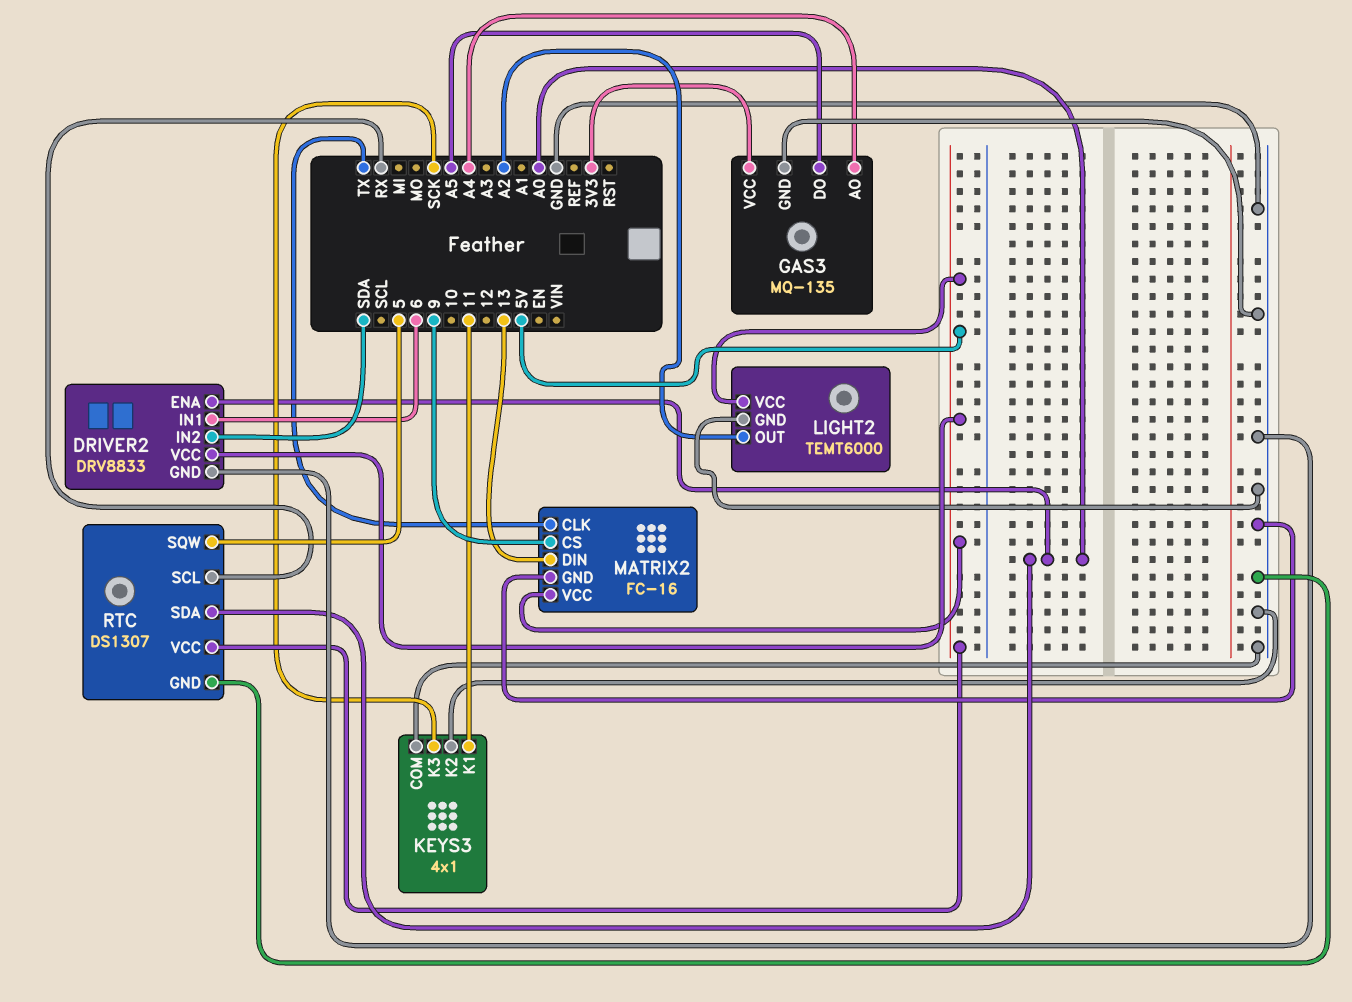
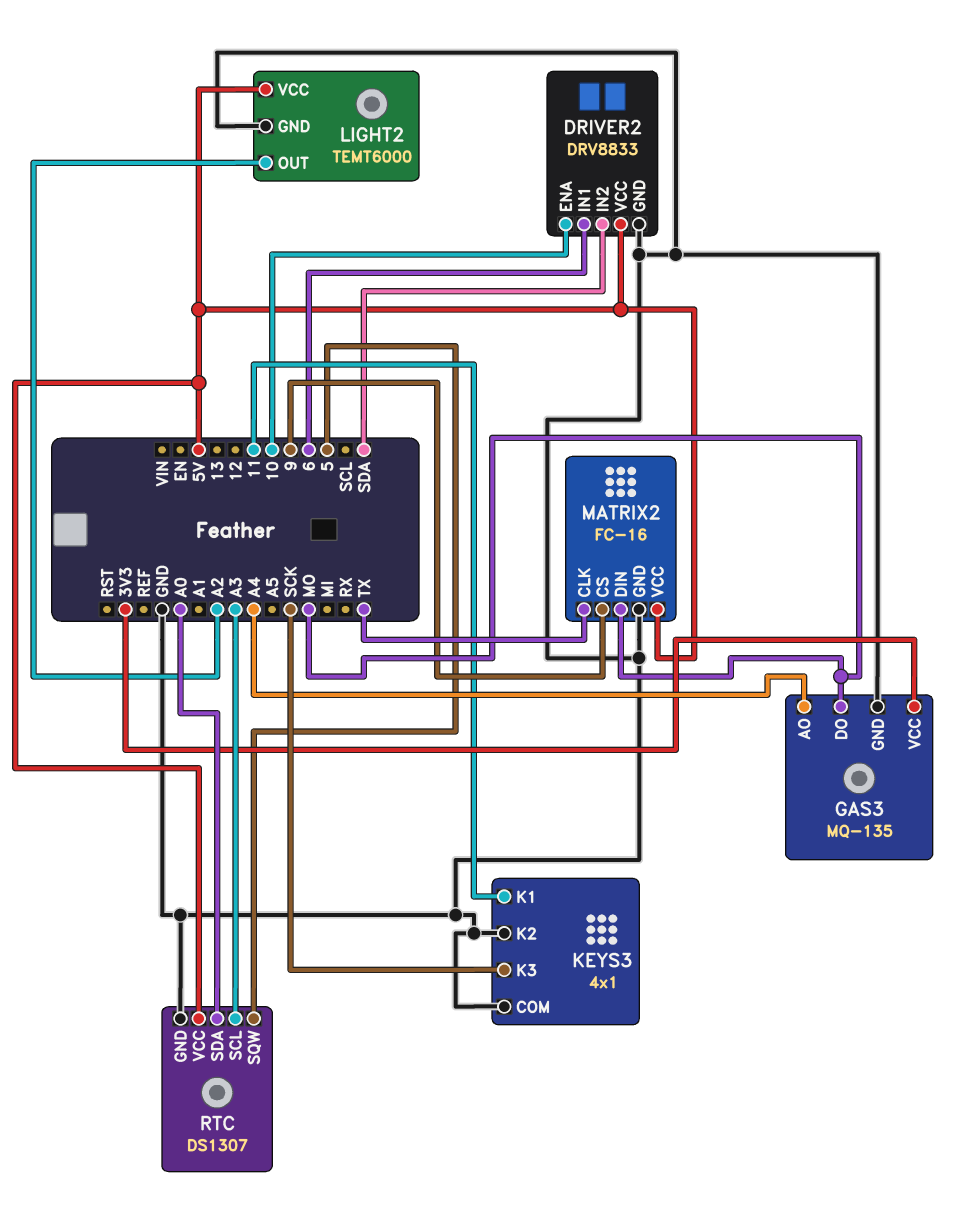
DRIVER2 pin ENA: A0 -> 10
GAS3 pin DO: A5 -> MO
MATRIX2 pin DIN: 13 -> MO
RTC pin SCL: RX -> A3

